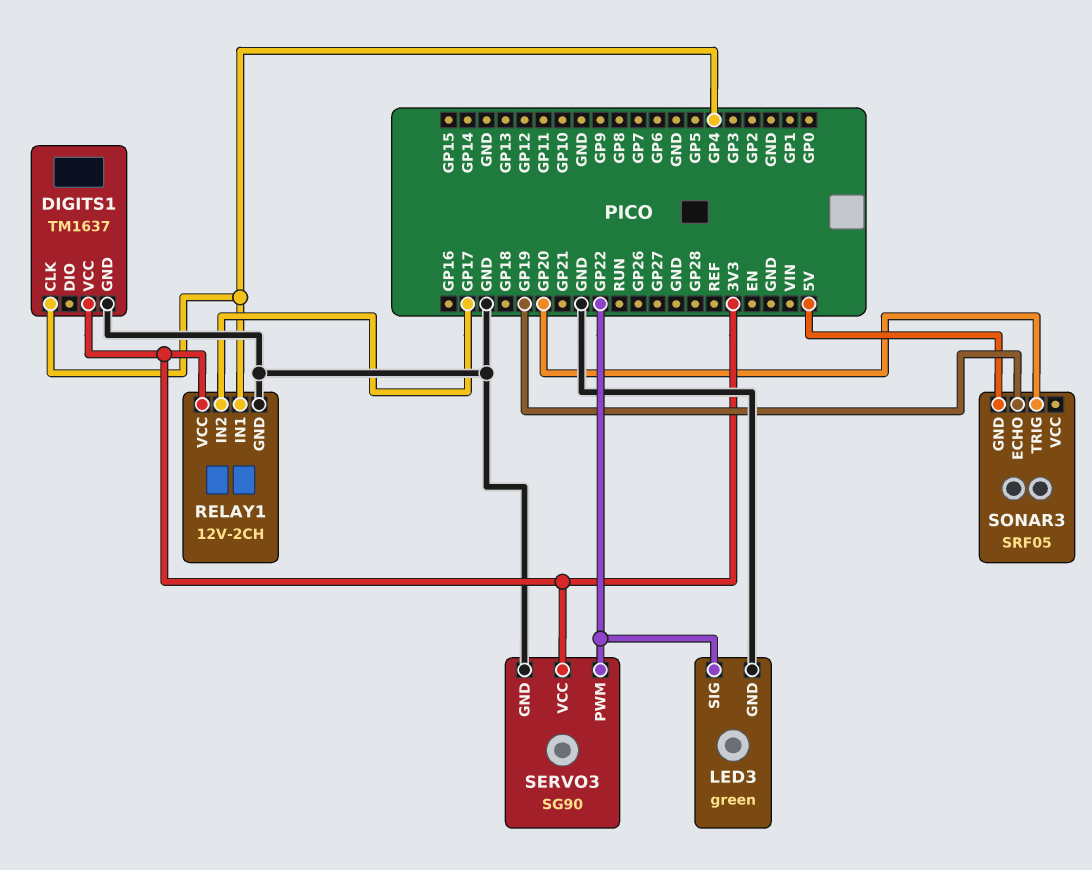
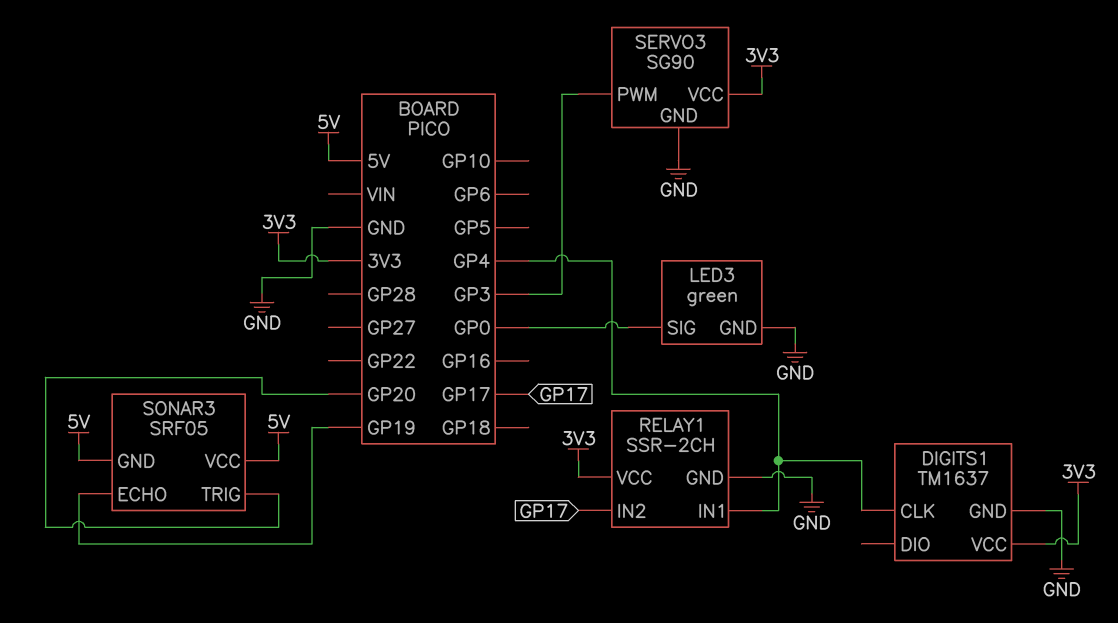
LED3 pin SIG: GP22 -> GP0
RELAY1: 12V-2CH -> SSR-2CH
SERVO3 pin PWM: GP22 -> GP3
SONAR3 pin VCC: none -> 5V

